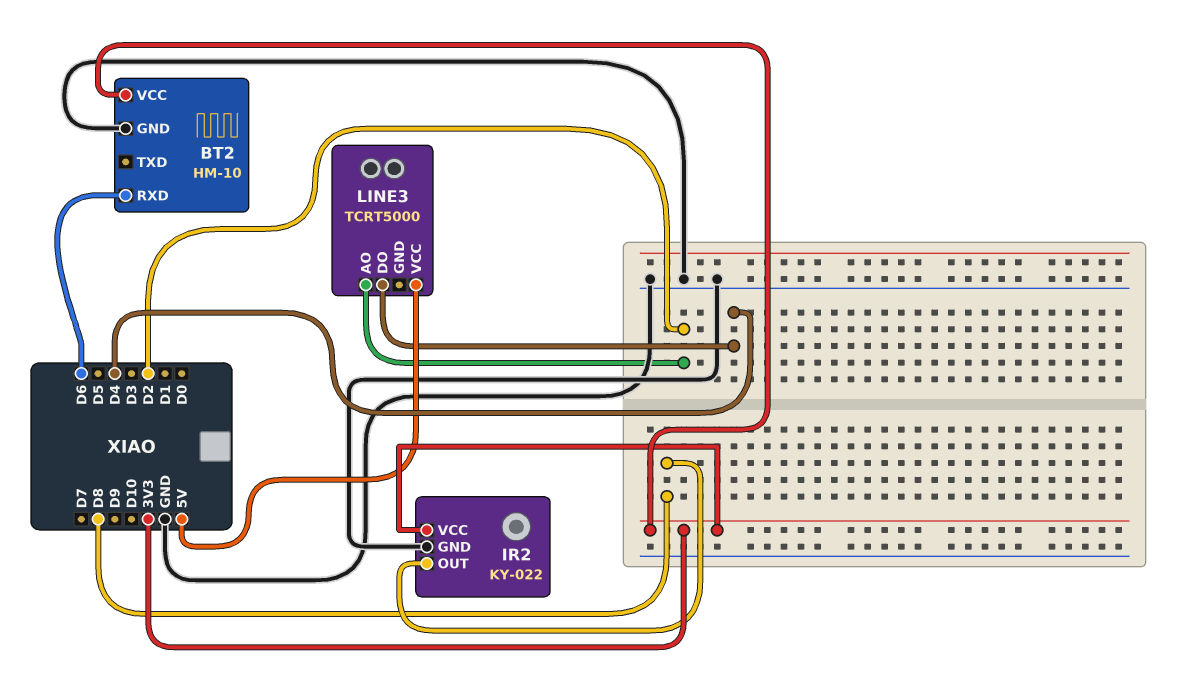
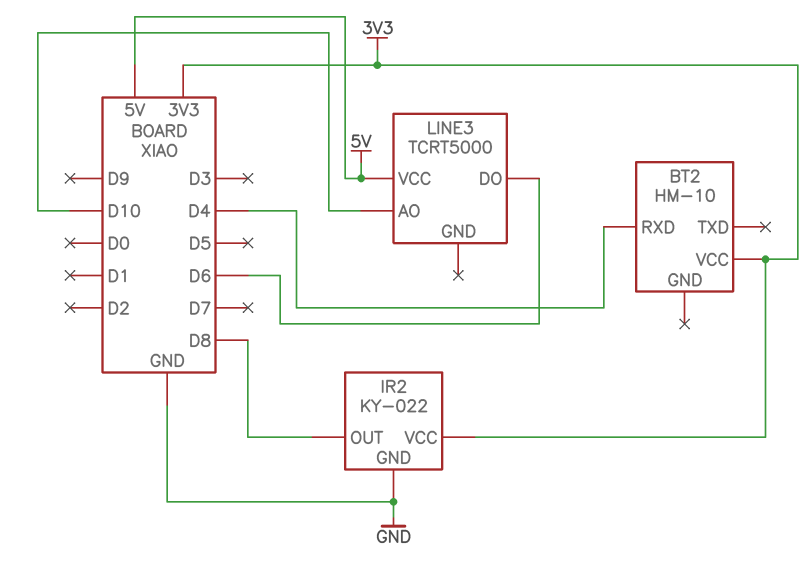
BT2 pin GND: GND -> none
BT2 pin RXD: D6 -> D4
LINE3 pin AO: D2 -> D10
LINE3 pin DO: D4 -> D6

